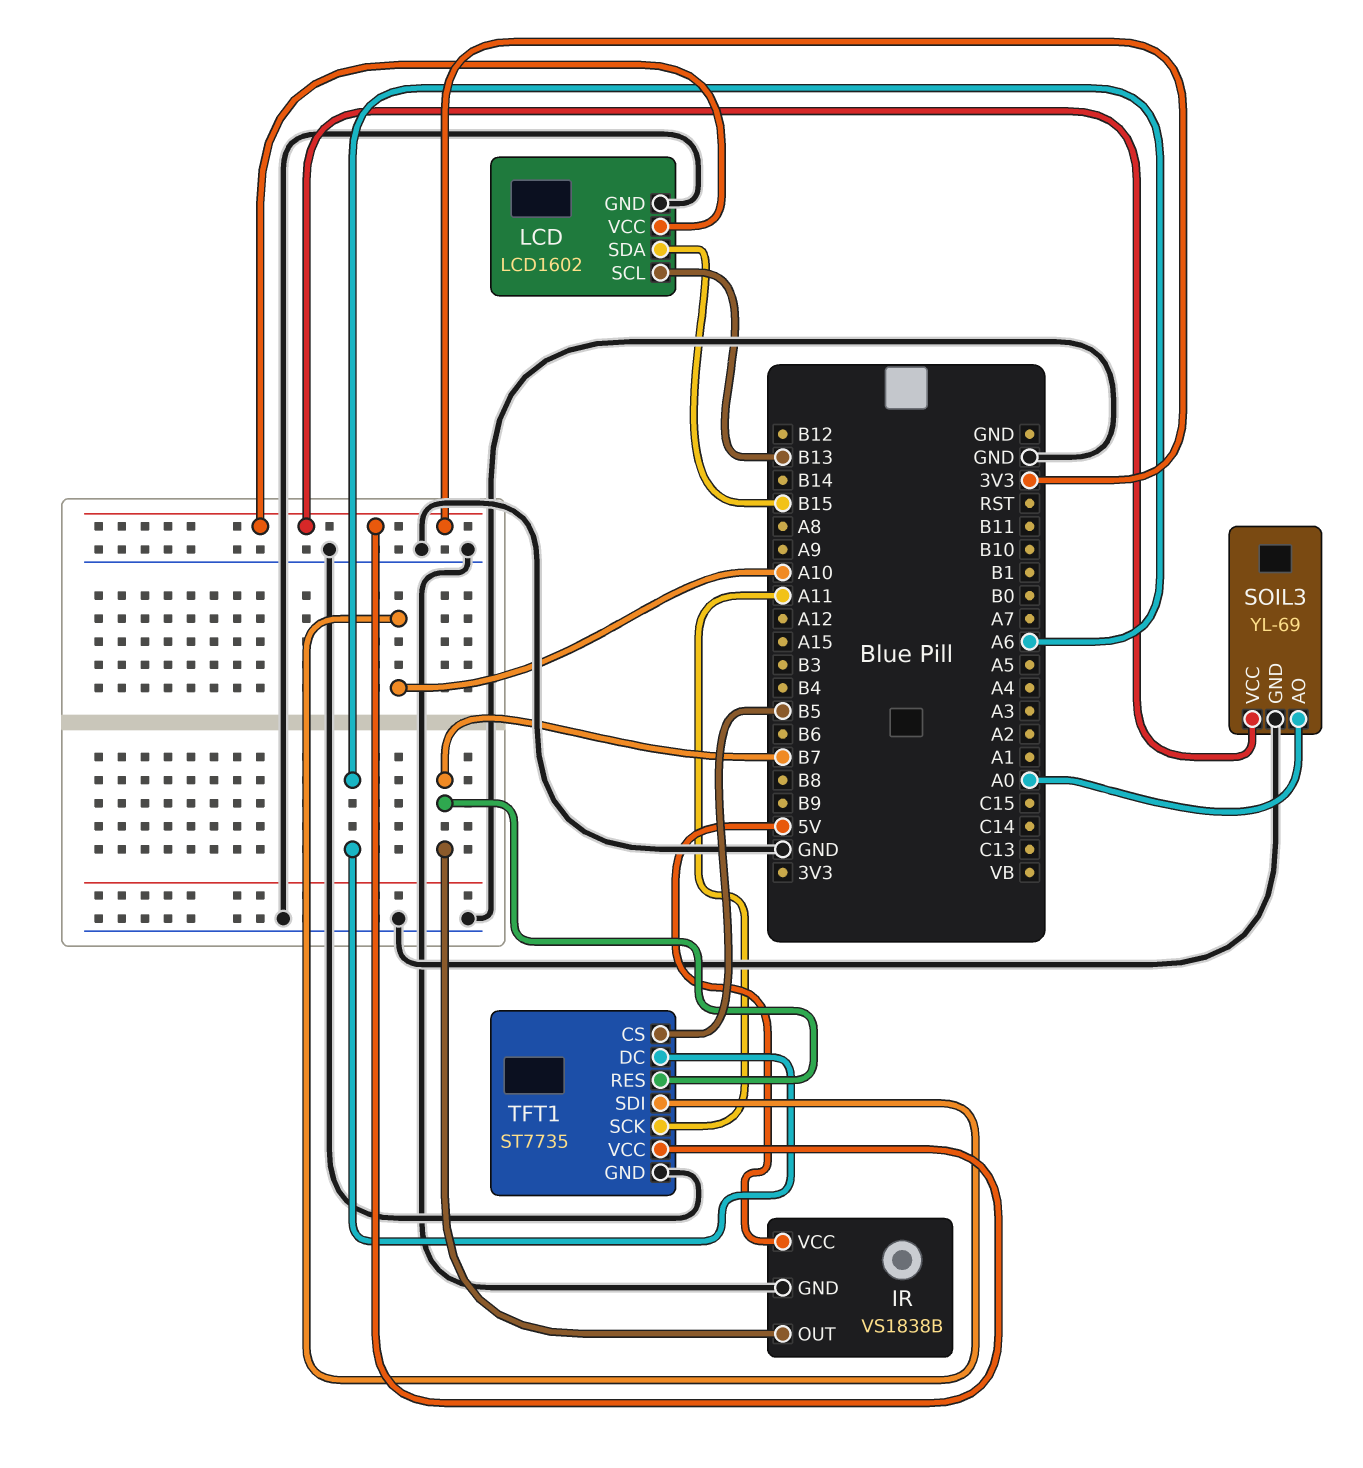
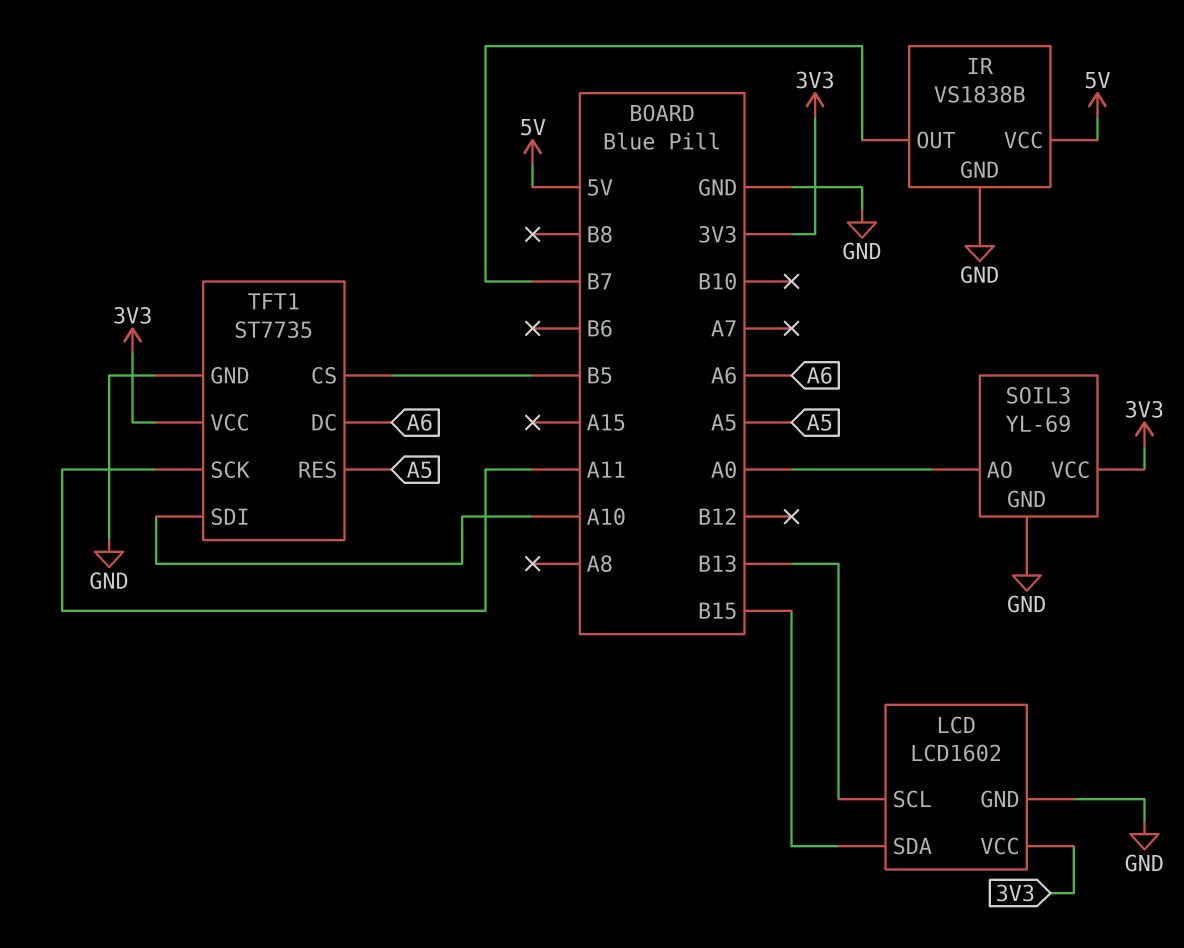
TFT1 pin RES: B7 -> A5

